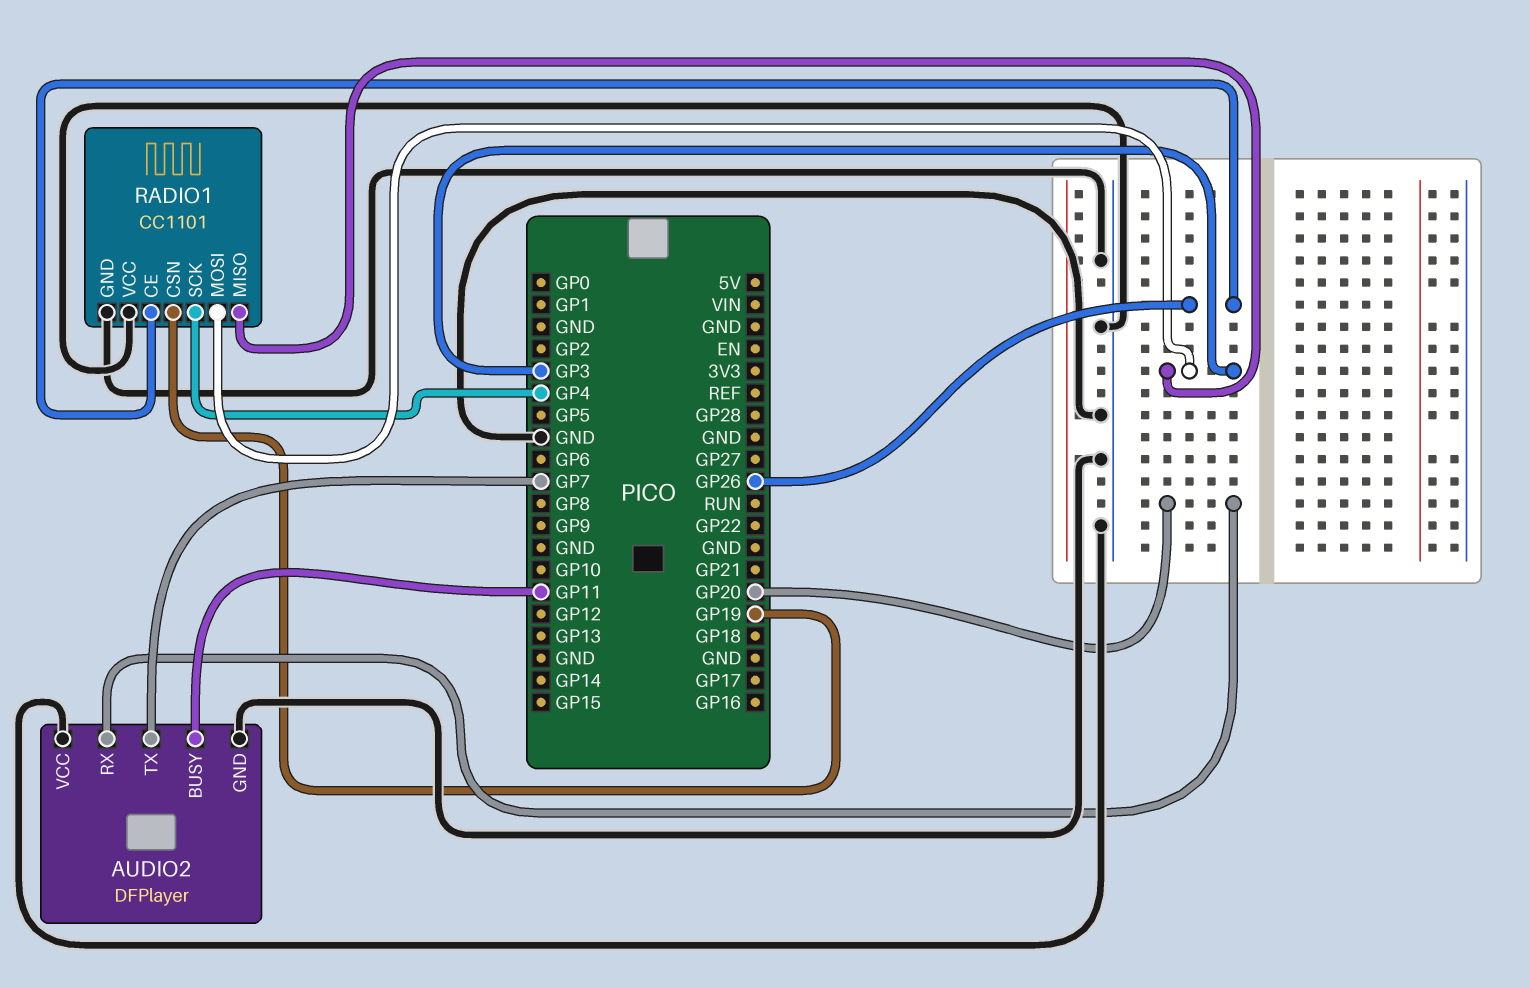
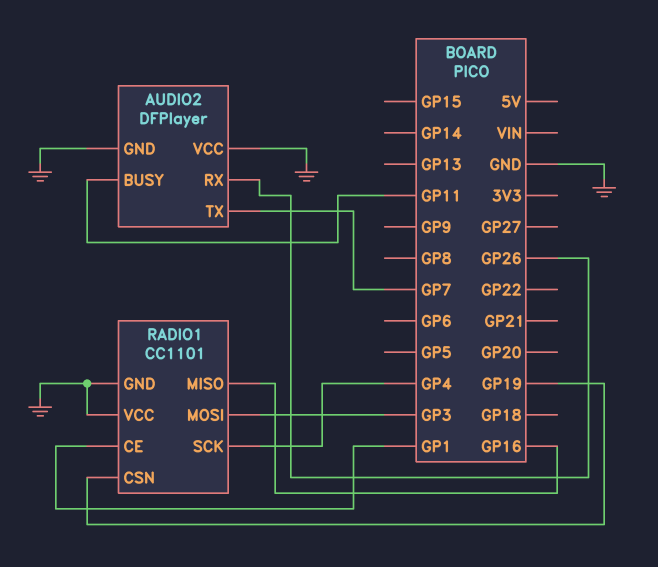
AUDIO2 pin RX: GP20 -> GP26
RADIO1 pin CE: GP26 -> GP1
RADIO1 pin MISO: GP3 -> GP16

